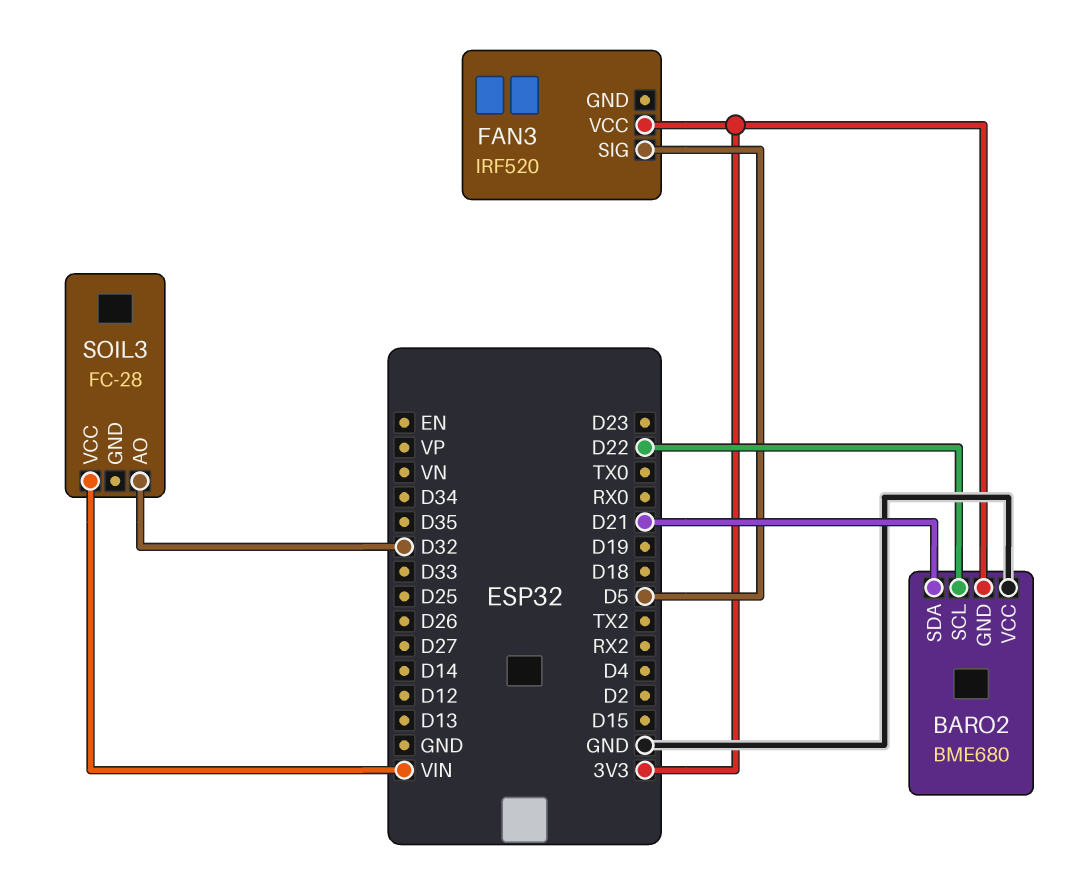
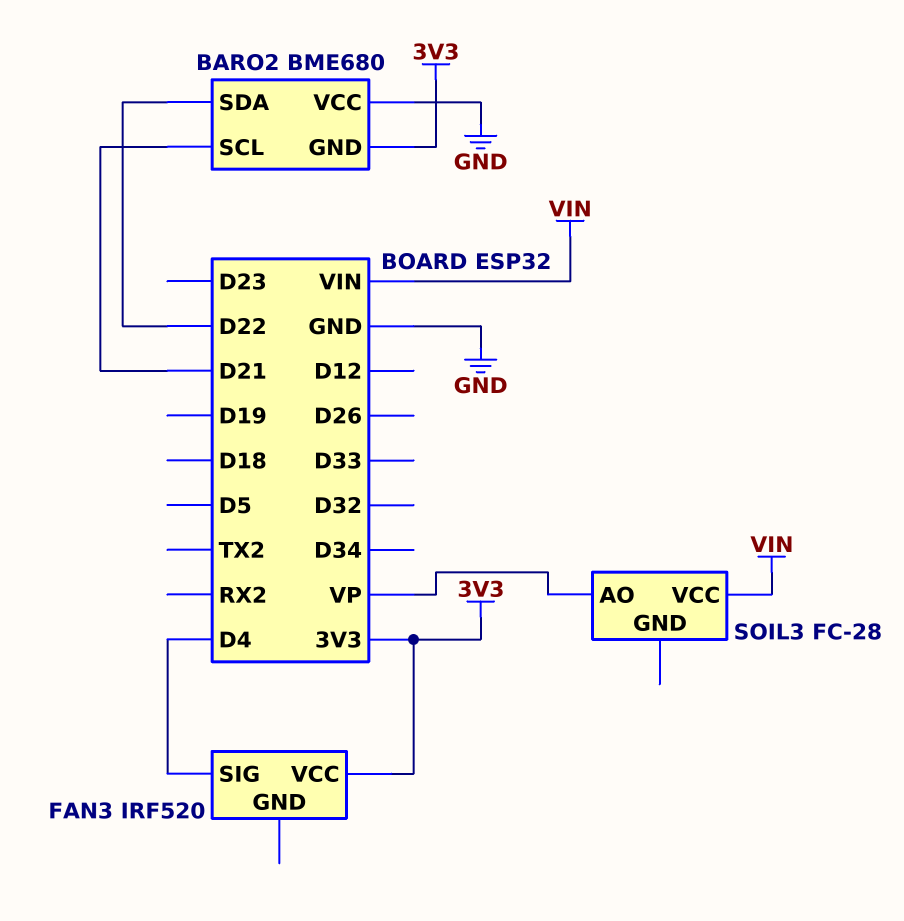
BARO2 pin SCL: D22 -> D21
BARO2 pin SDA: D21 -> D22
FAN3 pin SIG: D5 -> D4
SOIL3 pin AO: D32 -> VP

